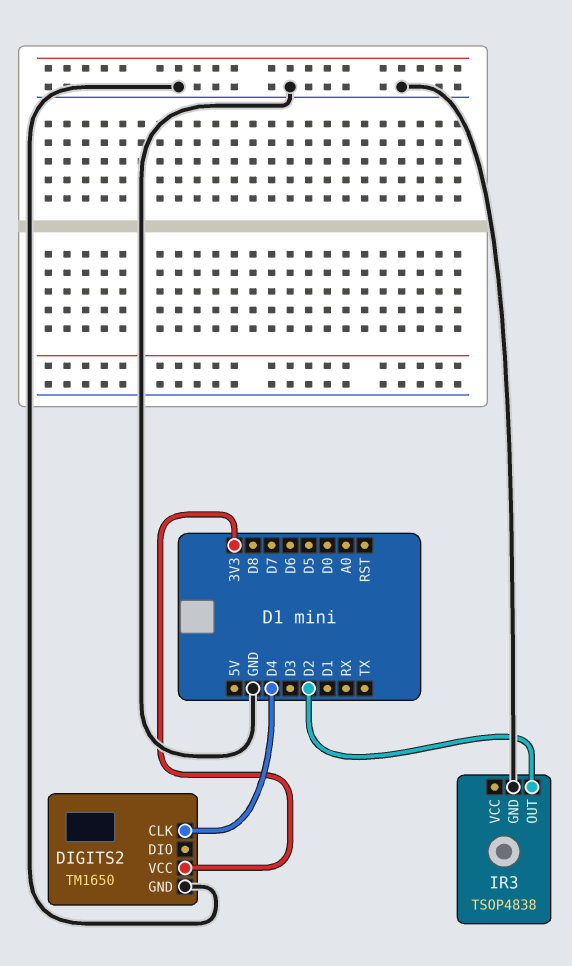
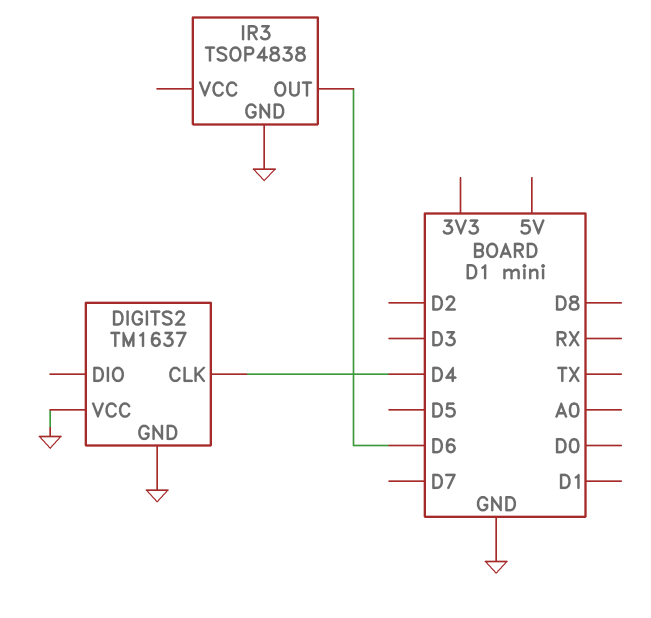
DIGITS2: TM1650 -> TM1637
DIGITS2 pin VCC: 3V3 -> GND
IR3 pin OUT: D2 -> D6

